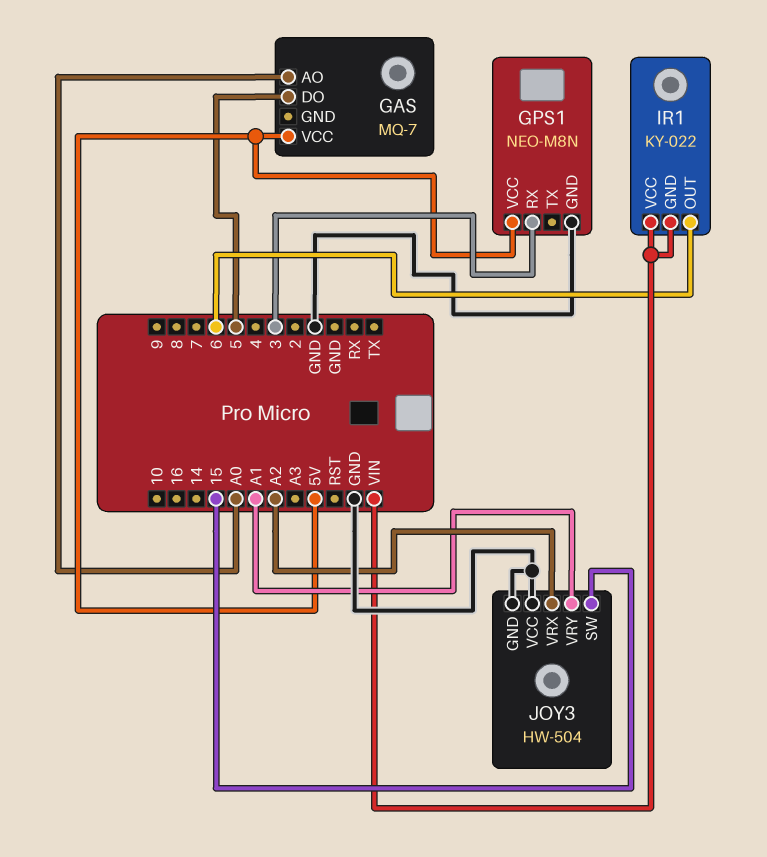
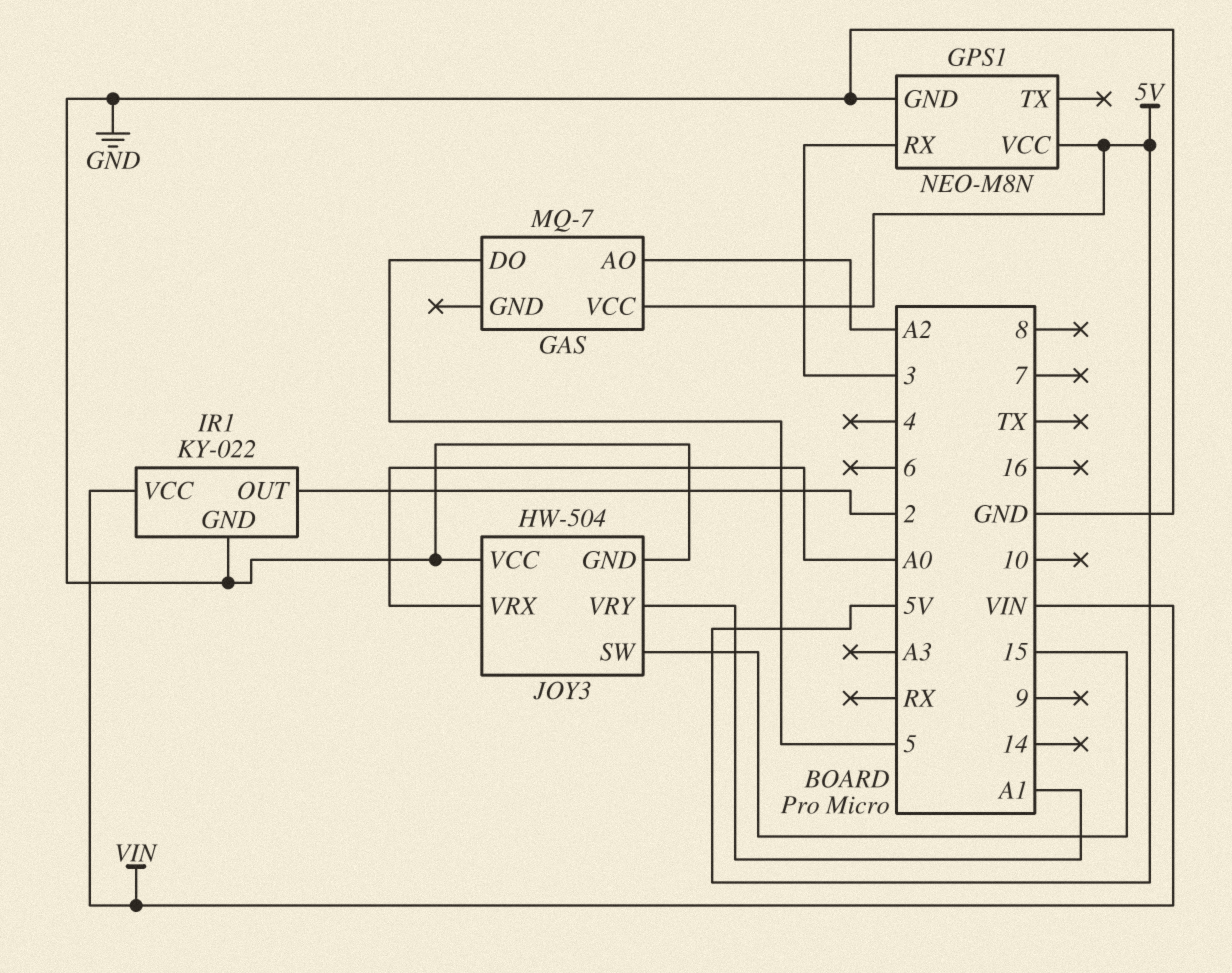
GAS pin AO: A0 -> A2
IR1 pin GND: VIN -> GND
IR1 pin OUT: 6 -> 2
JOY3 pin VRX: A2 -> A0

